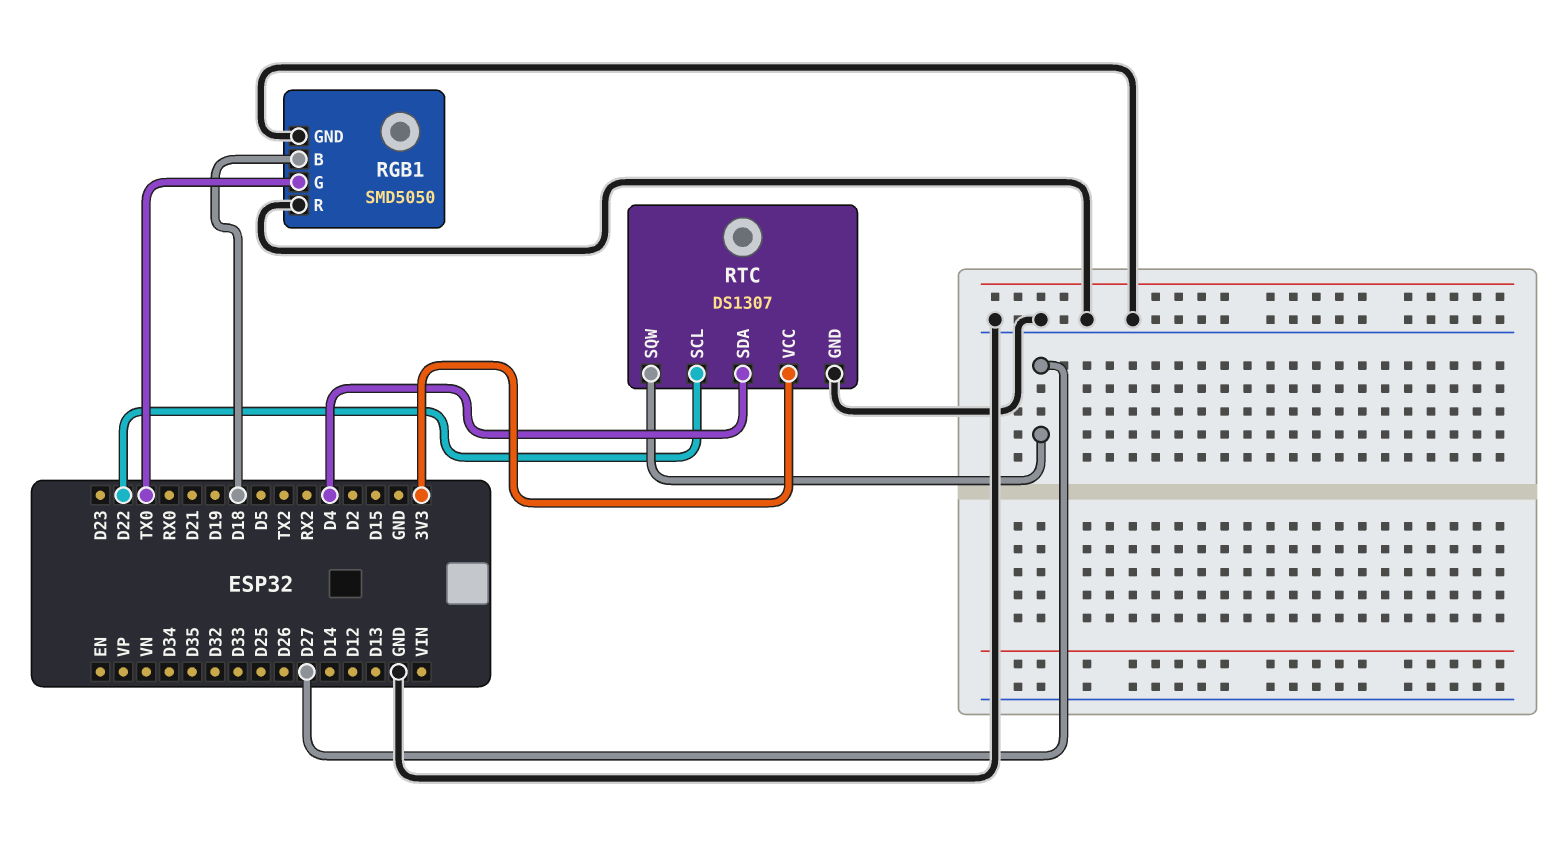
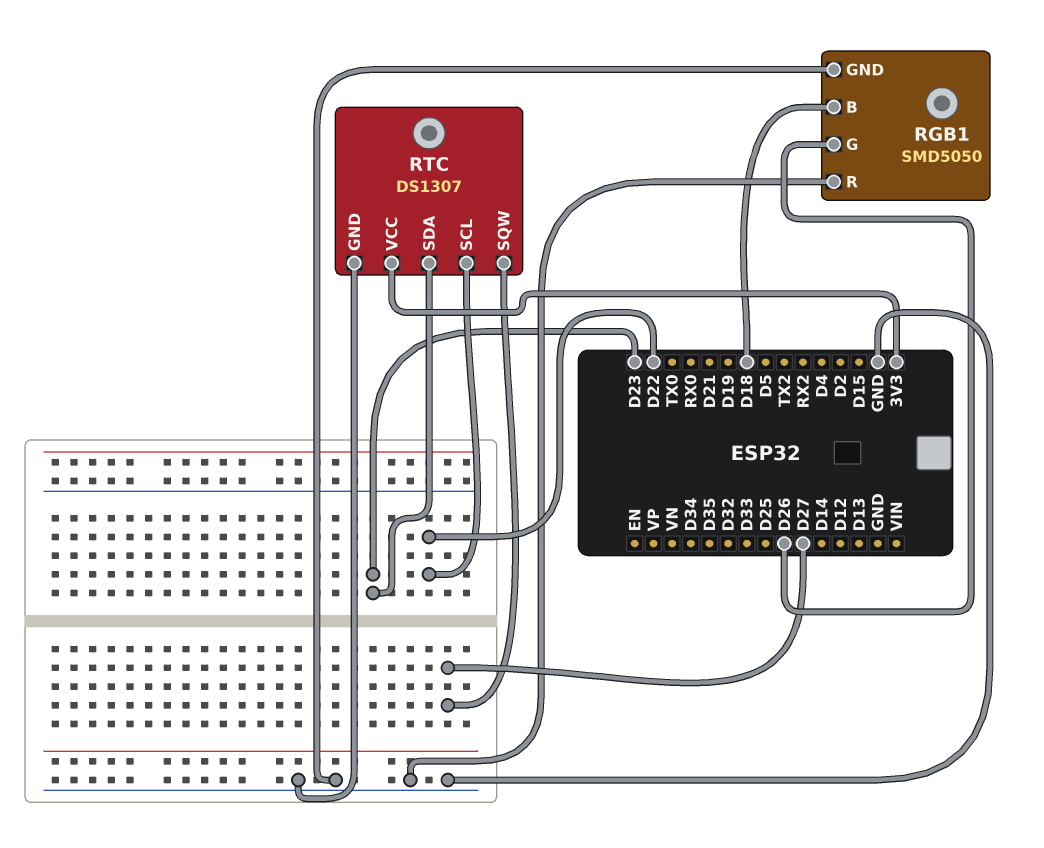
RGB1 pin G: TX0 -> D26
RTC pin SDA: D4 -> D23

